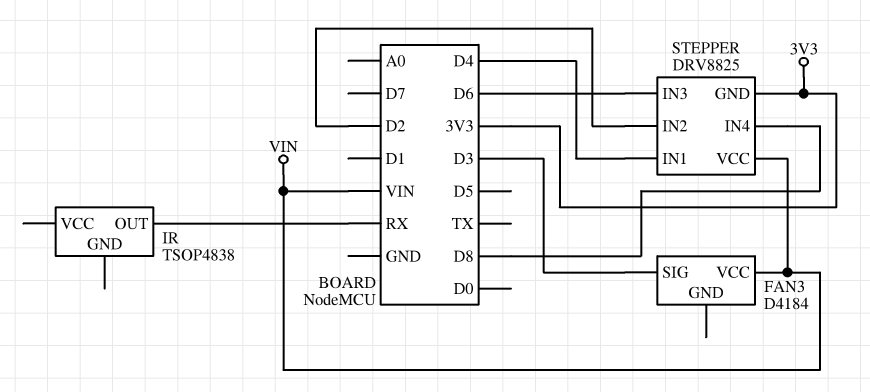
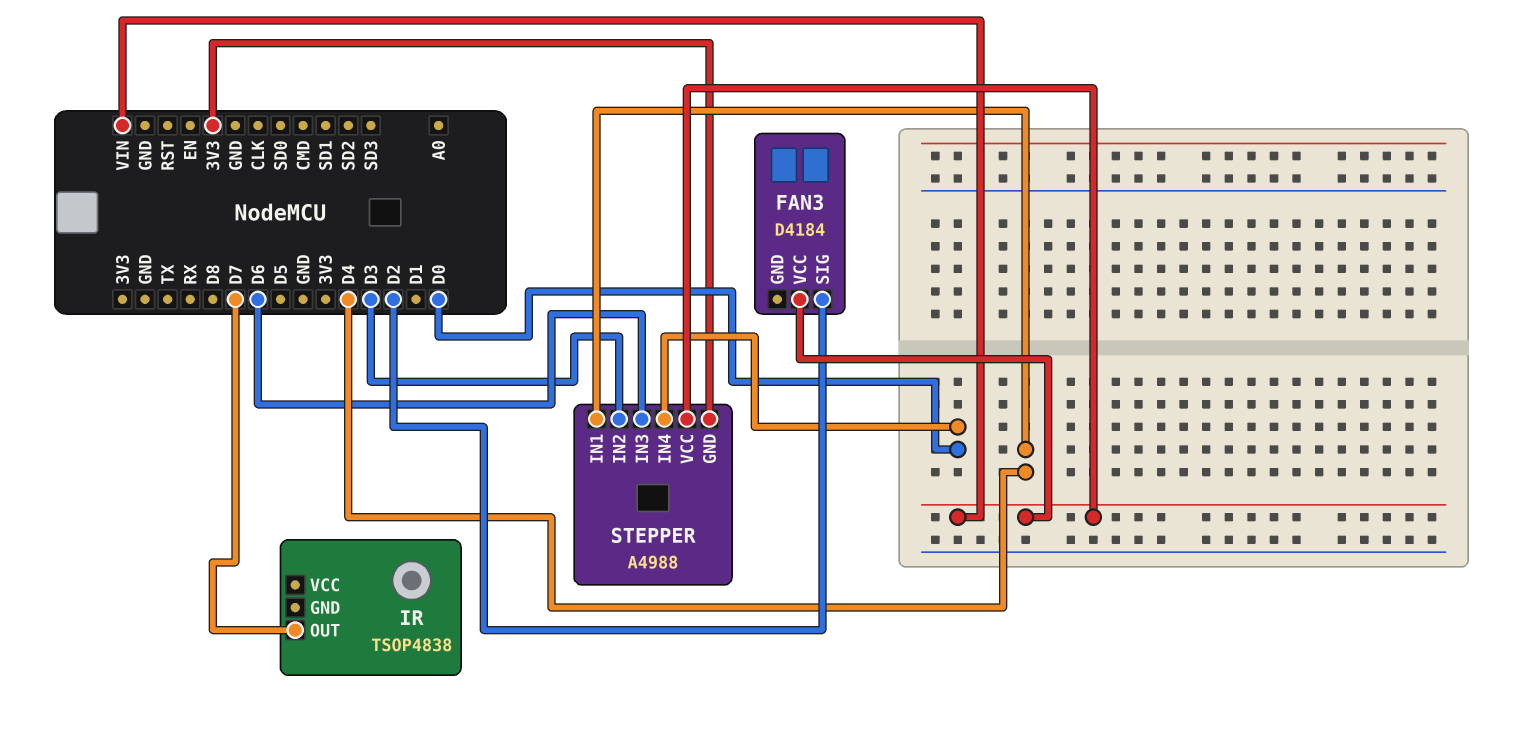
FAN3 pin SIG: D3 -> D2
IR pin OUT: RX -> D7
STEPPER: DRV8825 -> A4988
STEPPER pin IN2: D2 -> D3
STEPPER pin IN4: D8 -> D0

